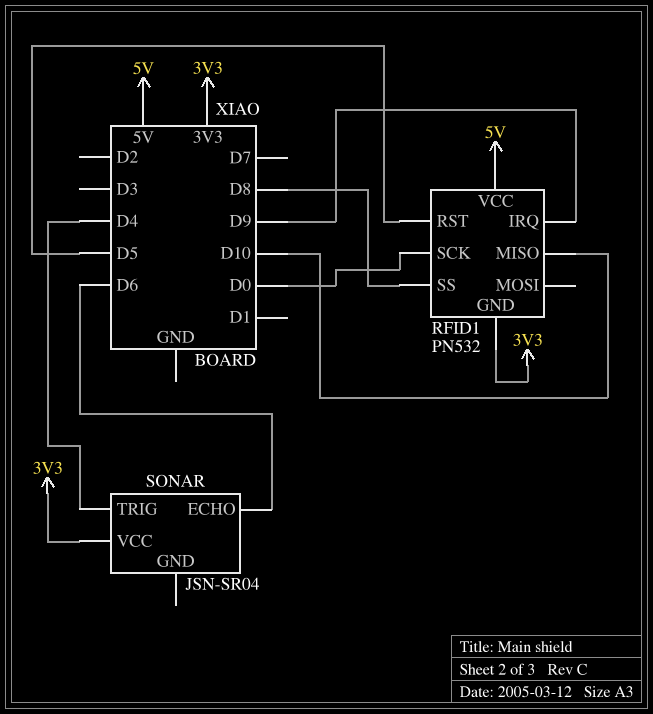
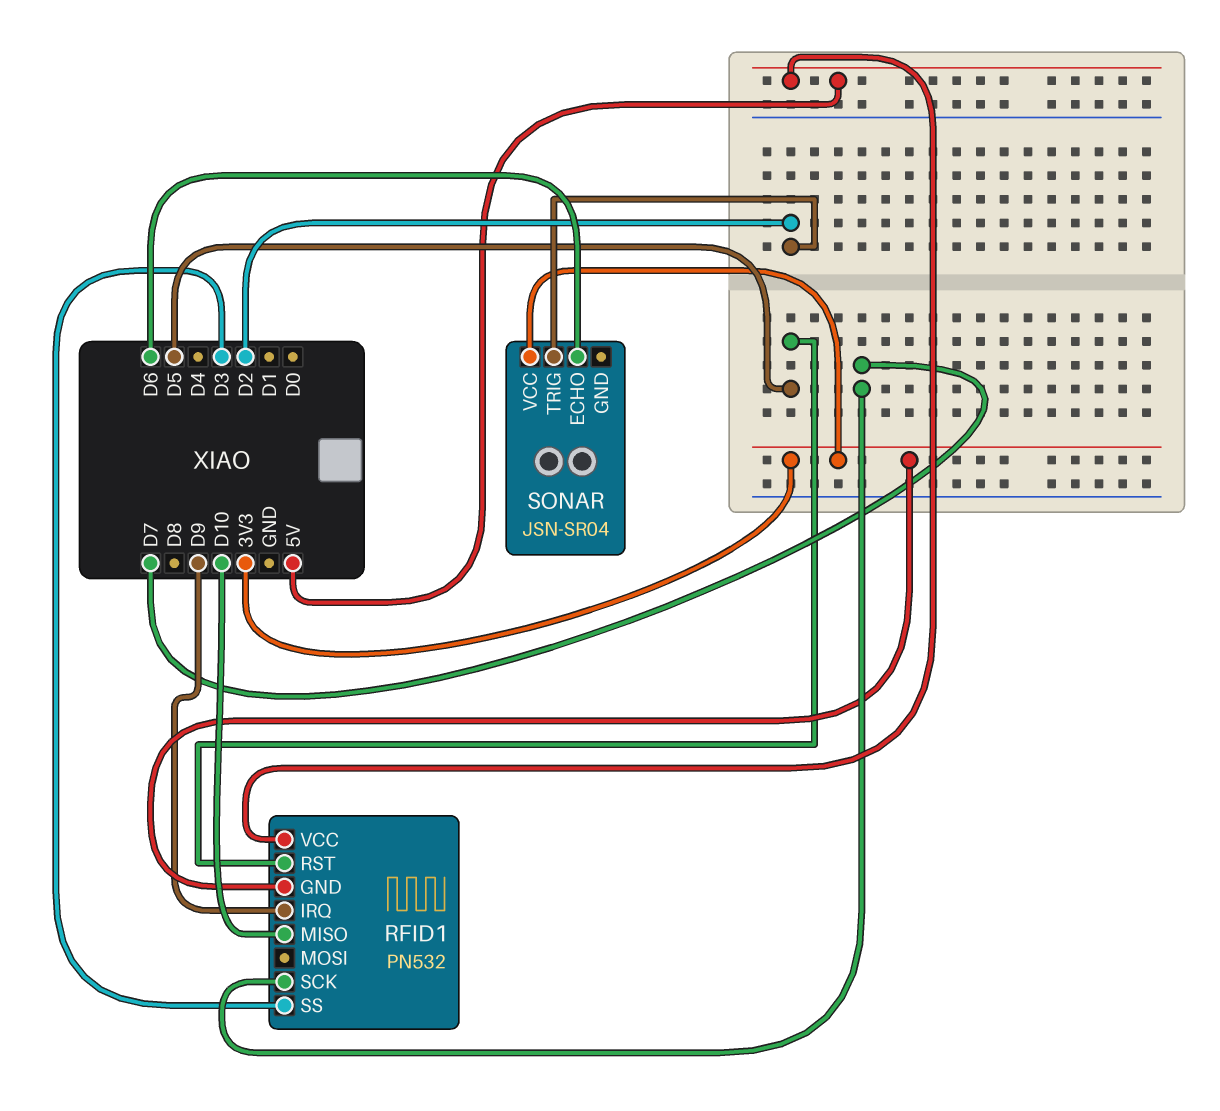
RFID1 pin SCK: D0 -> D7
RFID1 pin SS: D8 -> D3
SONAR pin TRIG: D4 -> D2

